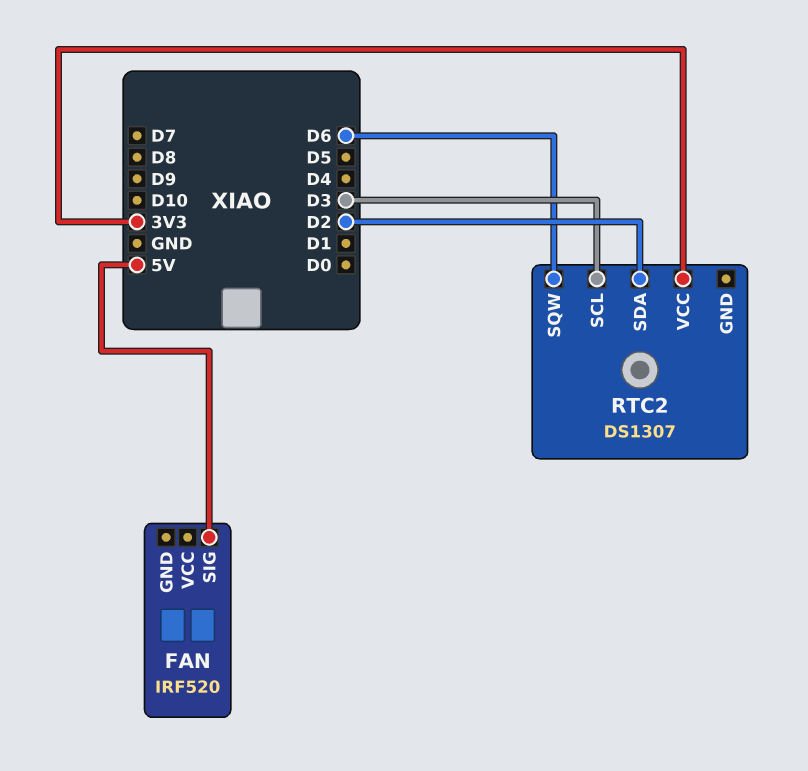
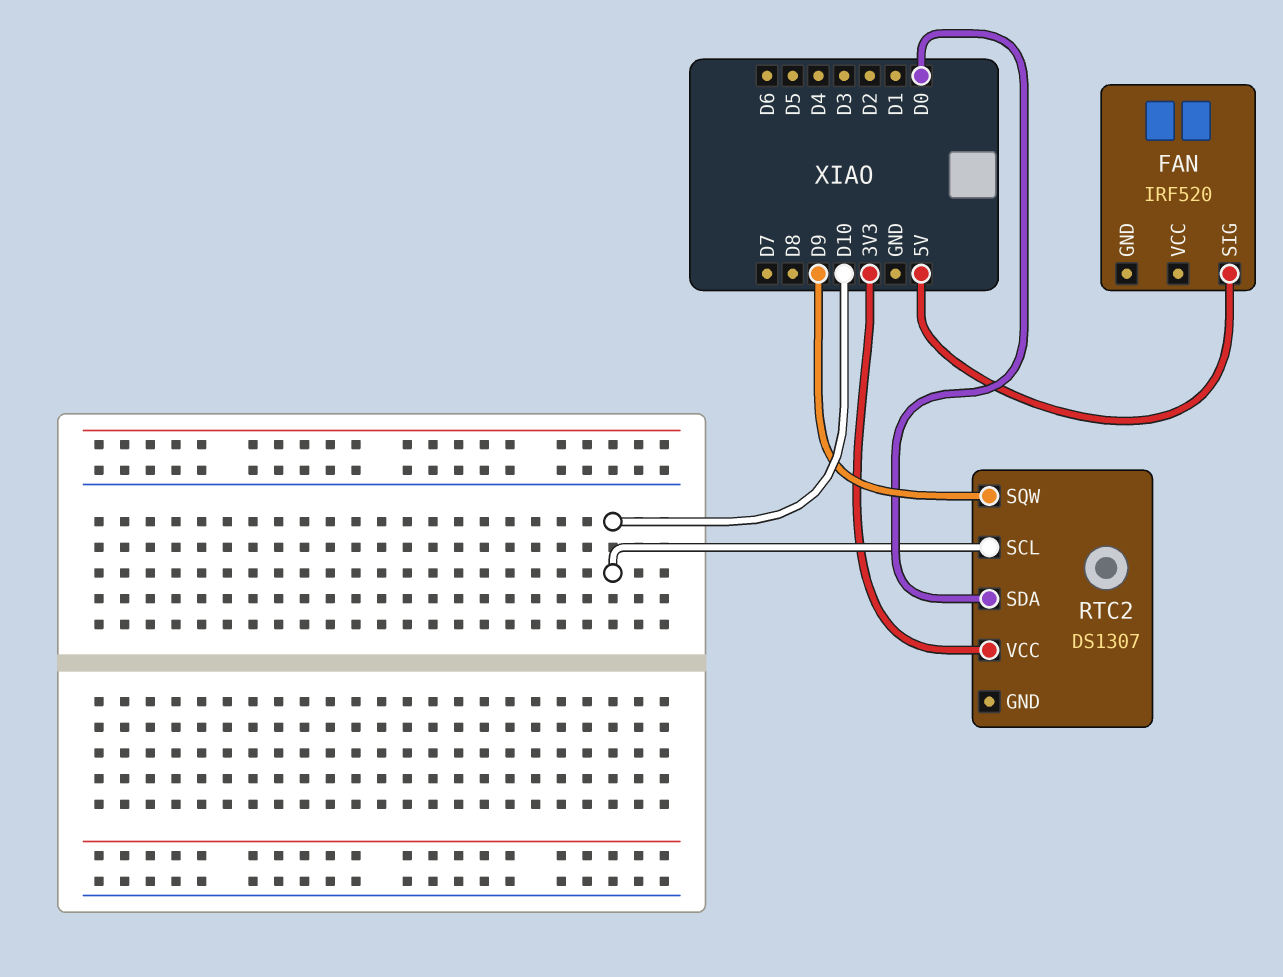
RTC2 pin SCL: D3 -> D10
RTC2 pin SDA: D2 -> D0
RTC2 pin SQW: D6 -> D9

